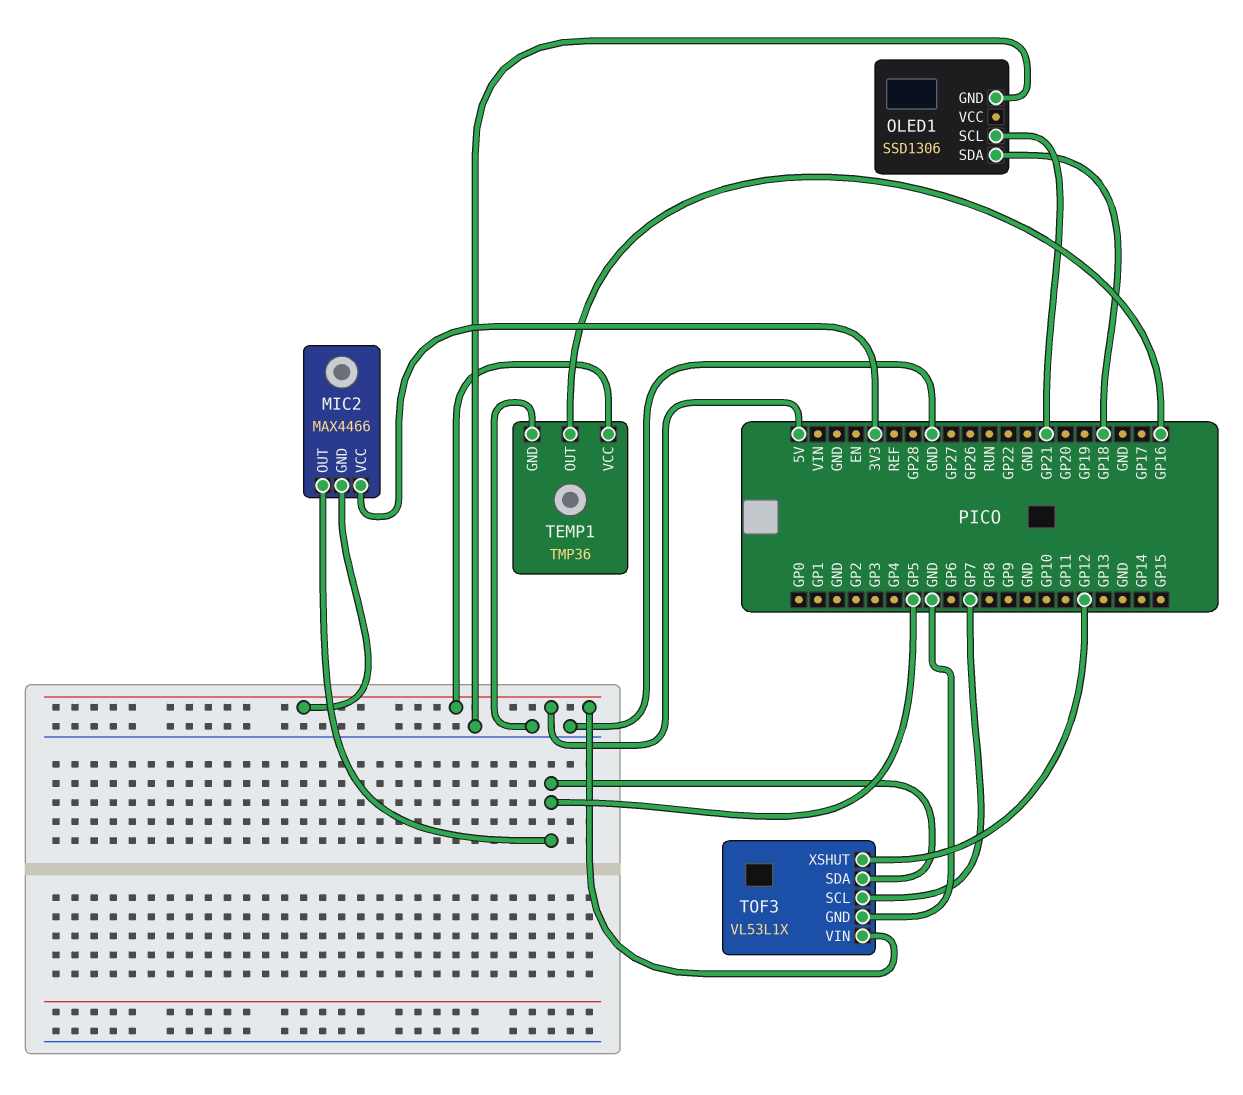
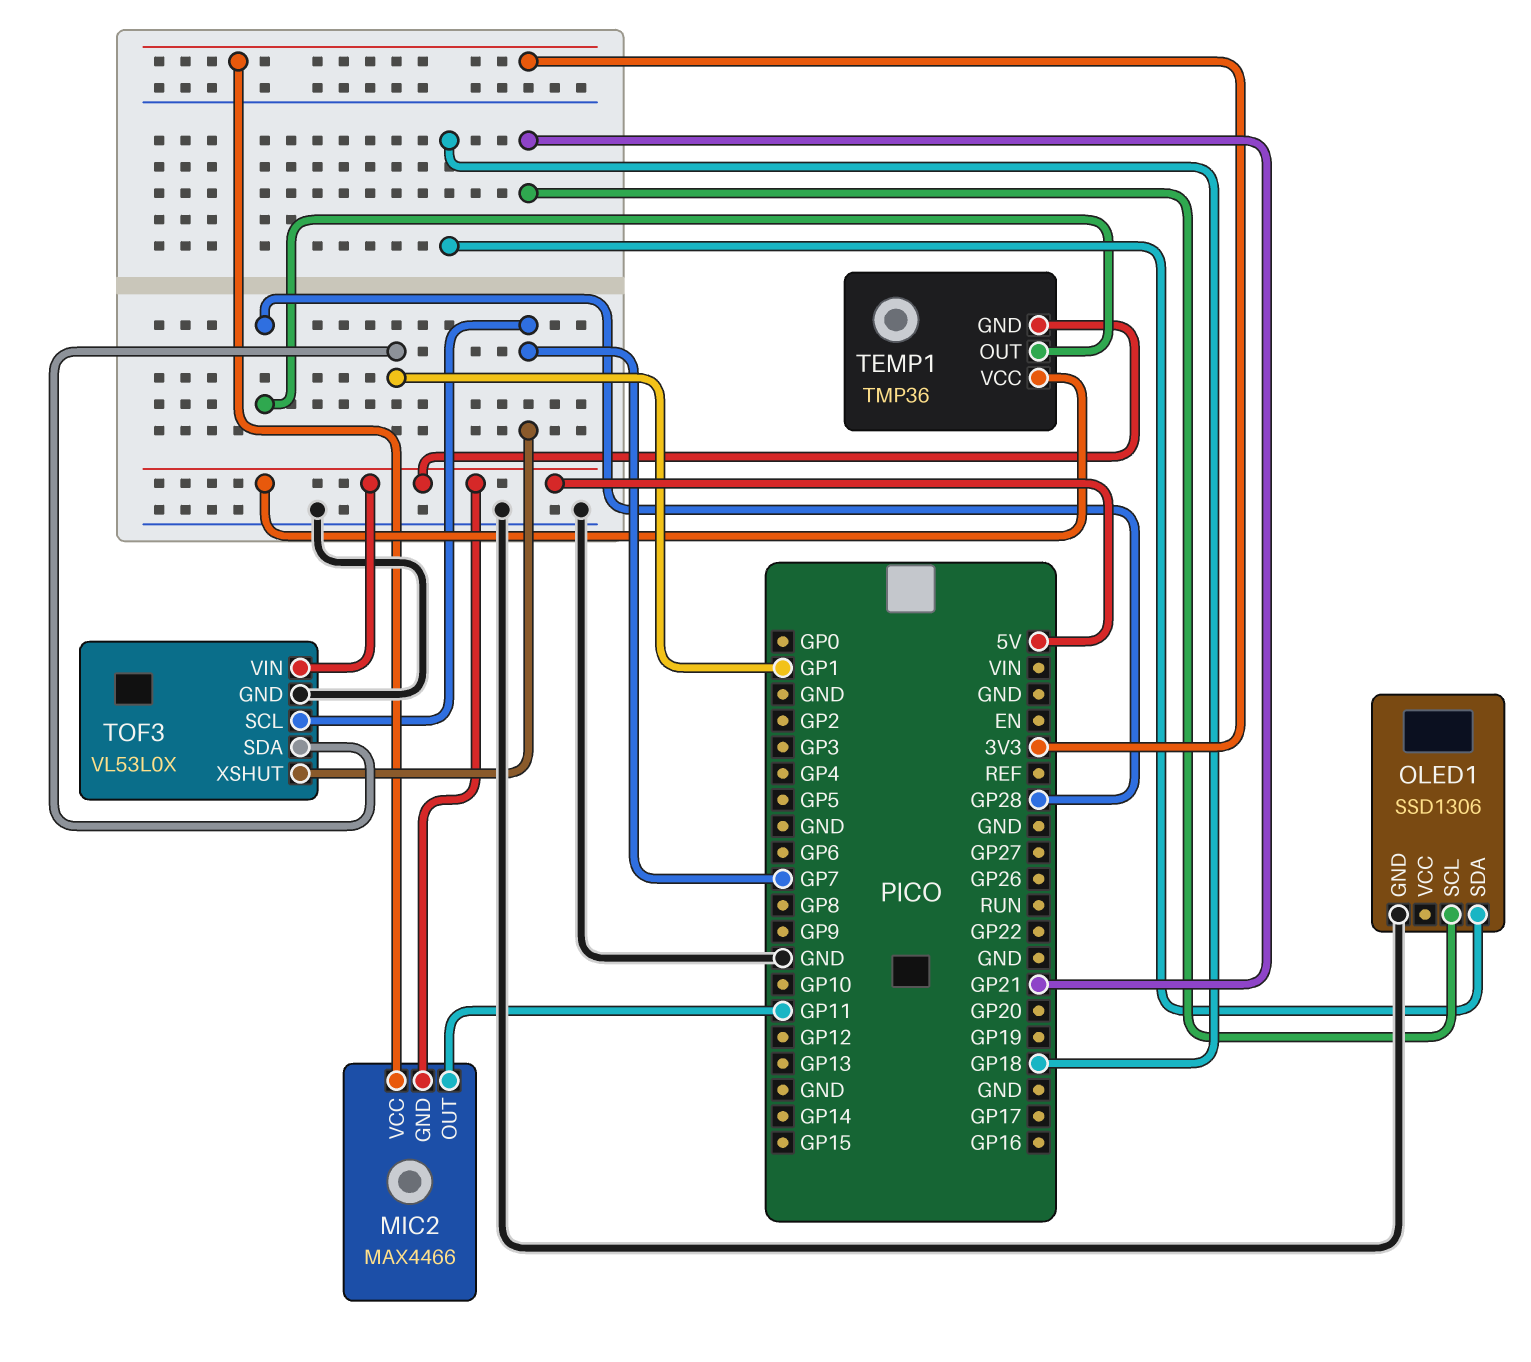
MIC2 pin OUT: GP5 -> GP11
TEMP1 pin GND: GND -> 5V
TEMP1 pin OUT: GP16 -> GP28
TOF3: VL53L1X -> VL53L0X
TOF3 pin SDA: GP5 -> GP1
TOF3 pin XSHUT: GP12 -> GP7

